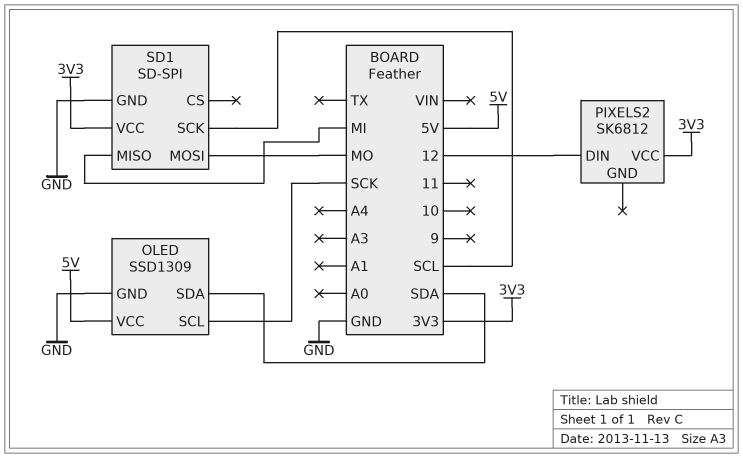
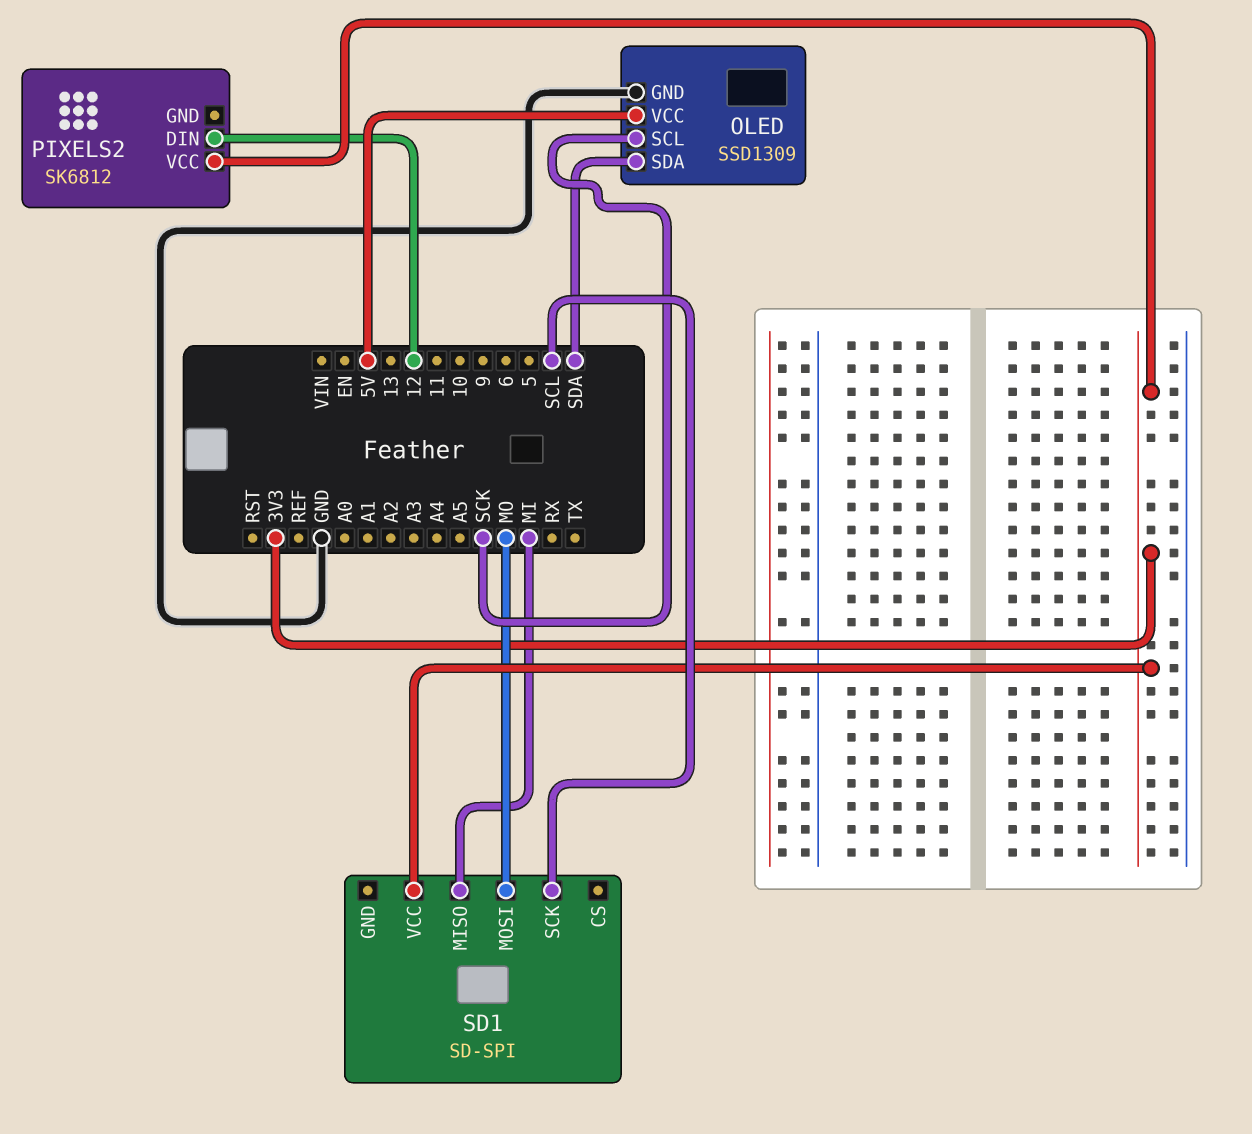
SD1 pin GND: GND -> none

